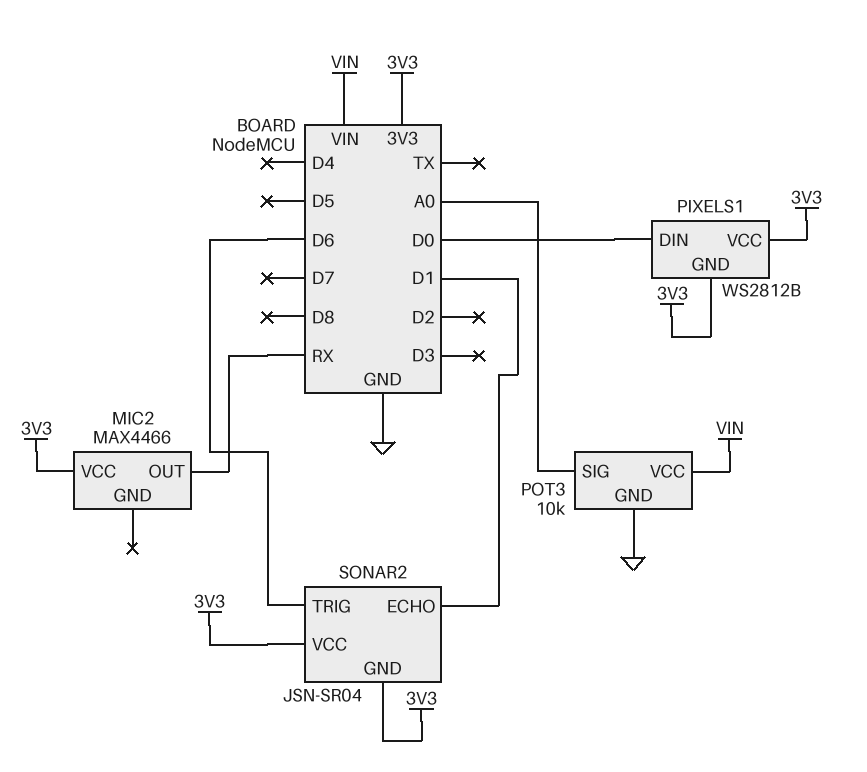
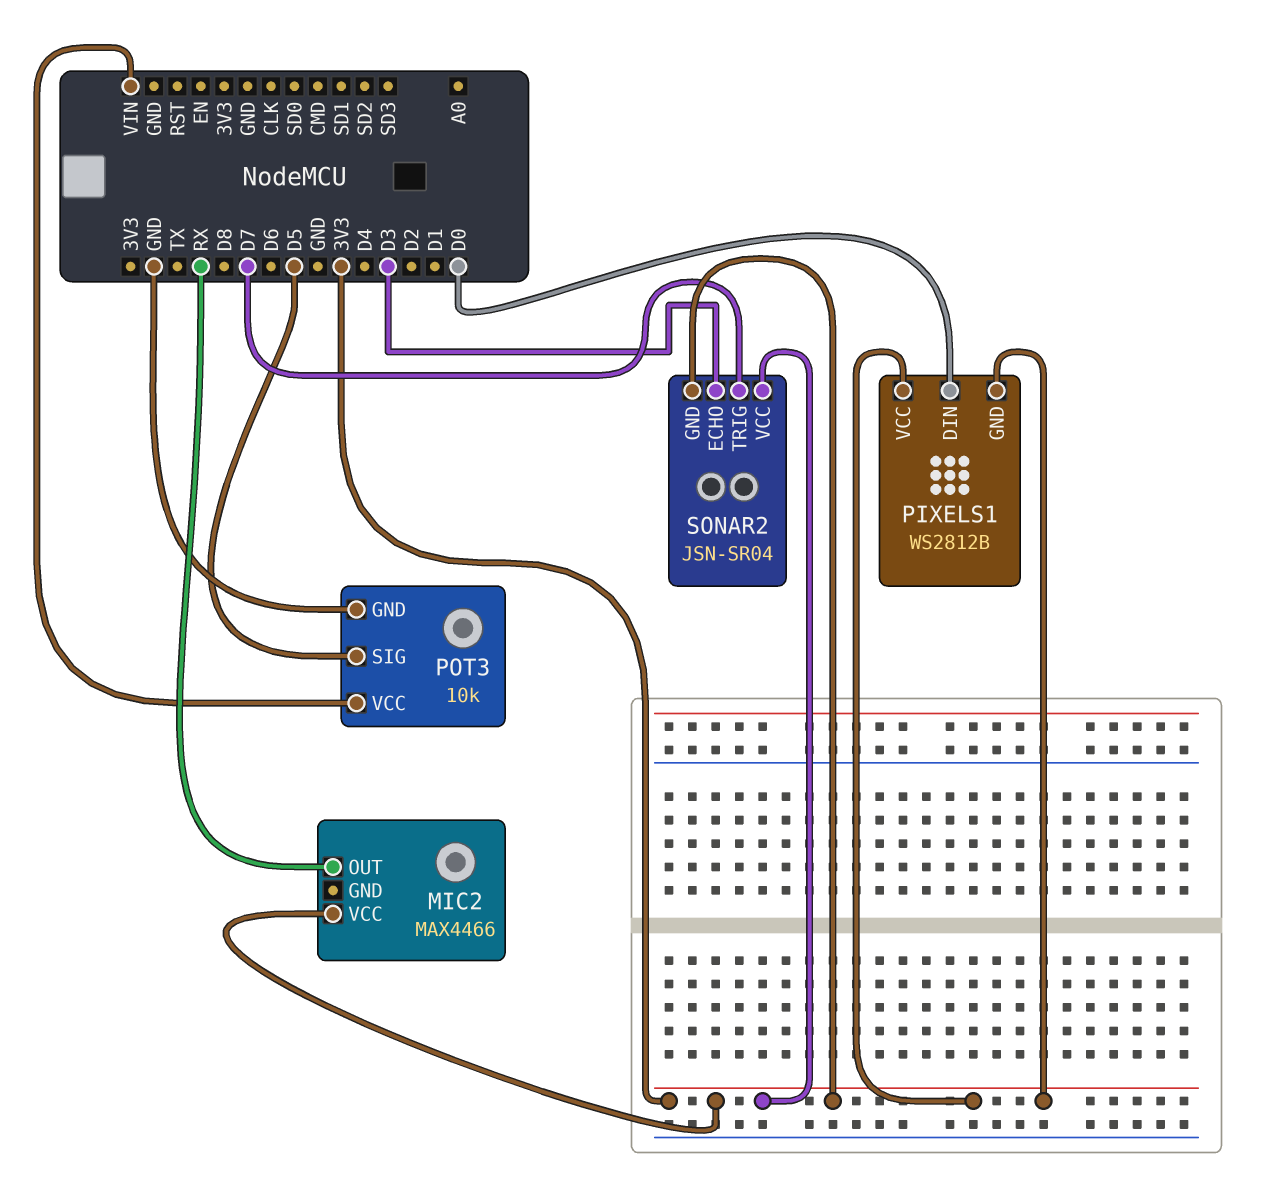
POT3 pin SIG: A0 -> D5
SONAR2 pin ECHO: D1 -> D3
SONAR2 pin TRIG: D6 -> D7

